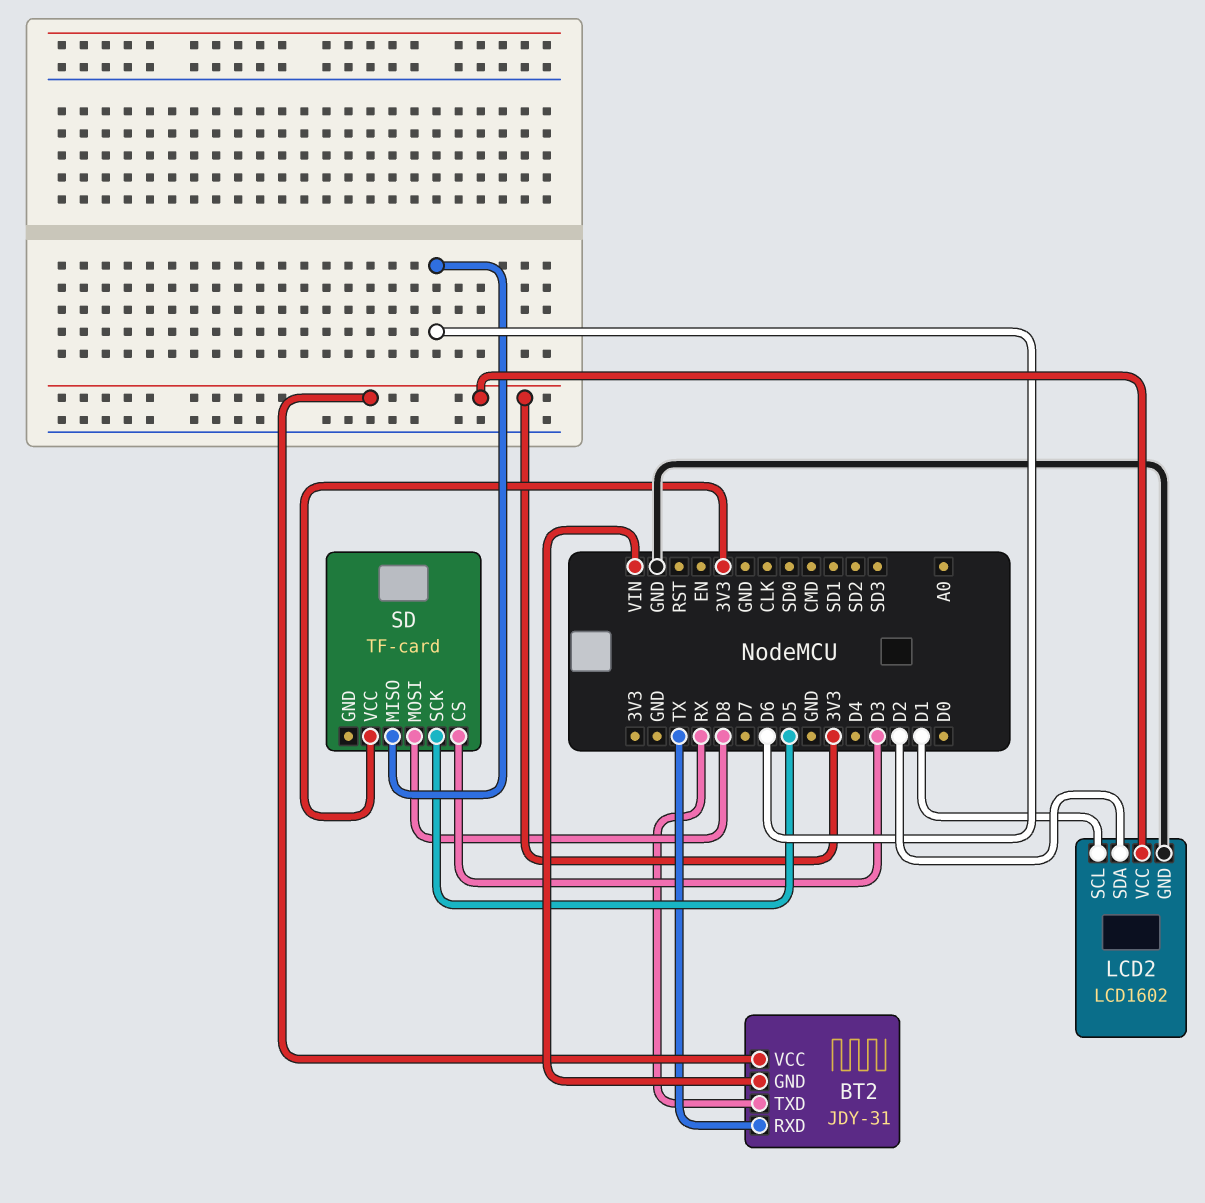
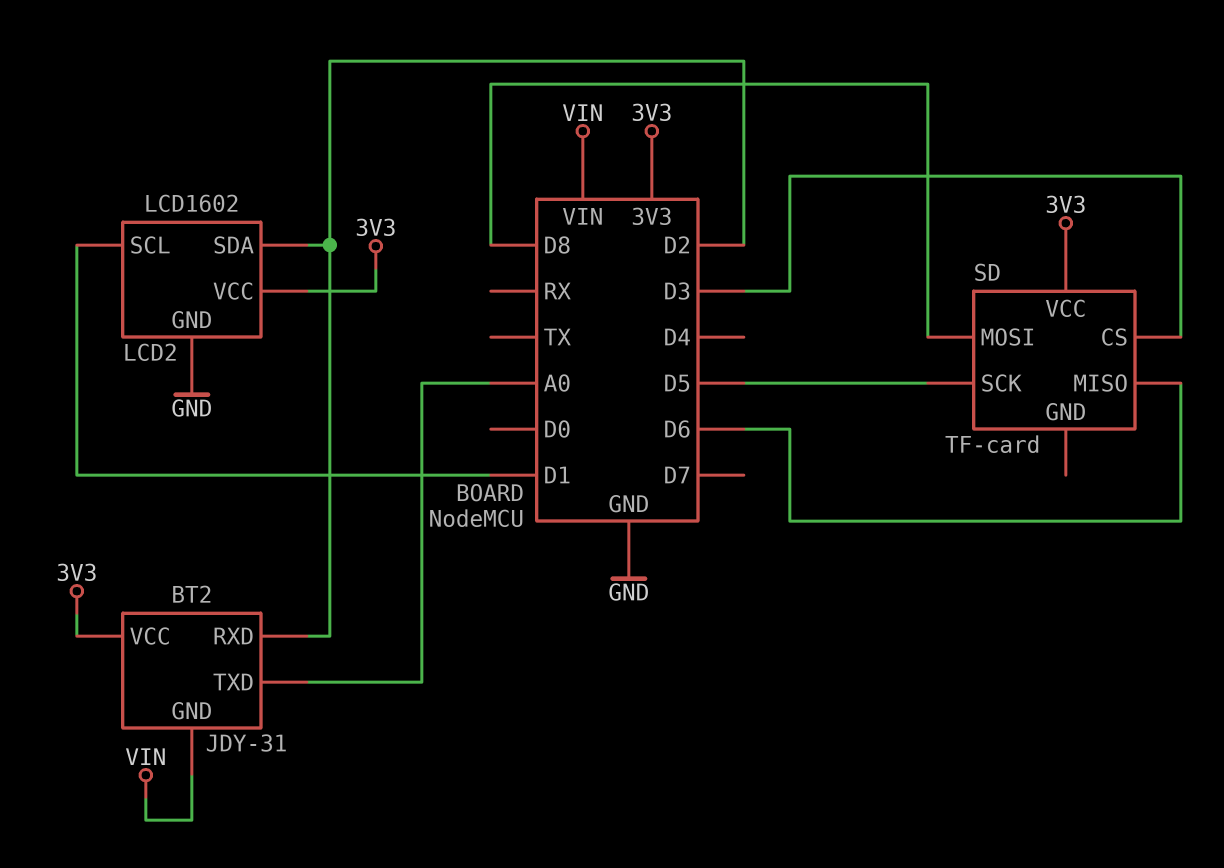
BT2 pin RXD: TX -> D2
BT2 pin TXD: RX -> A0

